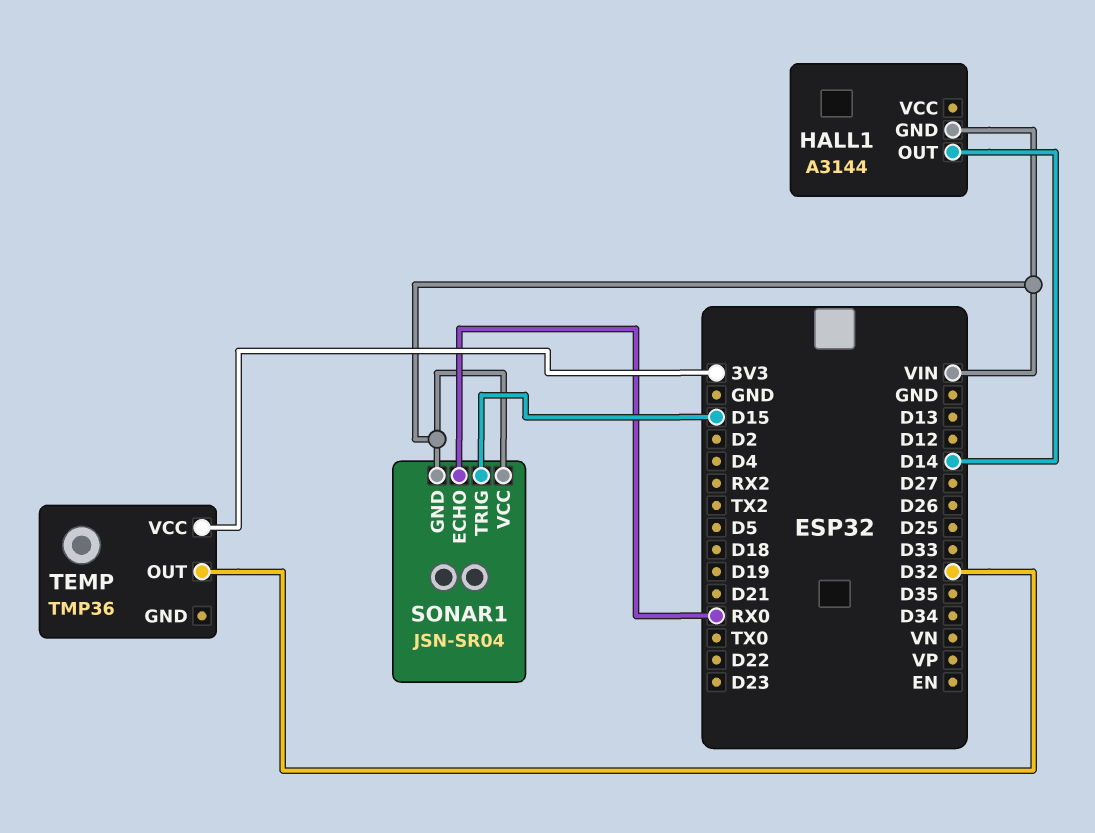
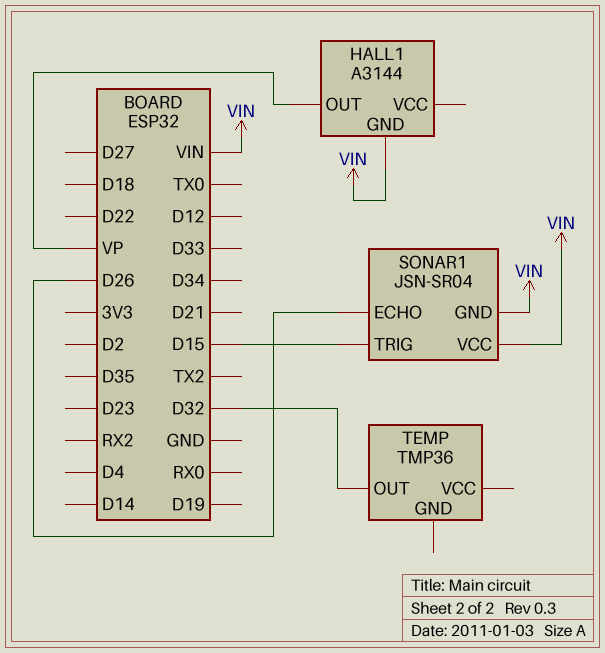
HALL1 pin OUT: D14 -> VP
SONAR1 pin ECHO: RX0 -> D26
TEMP pin VCC: 3V3 -> none

